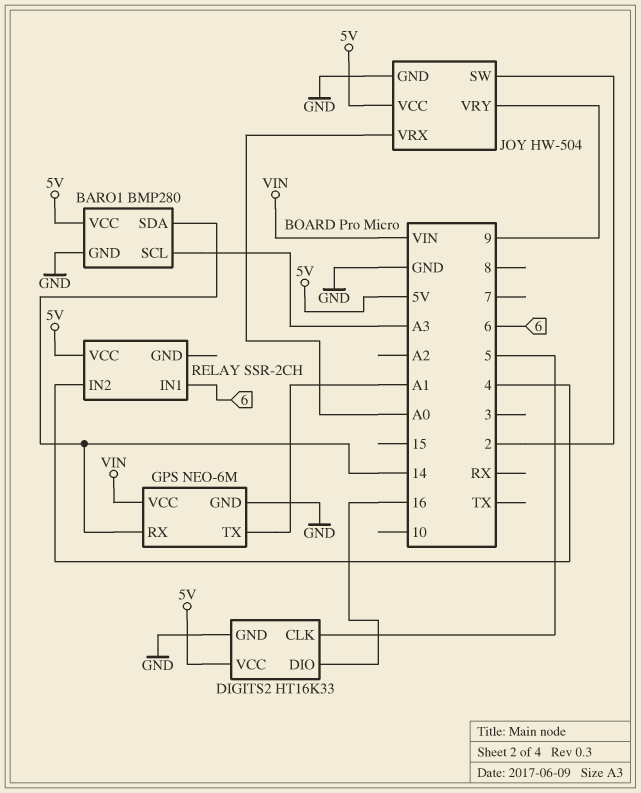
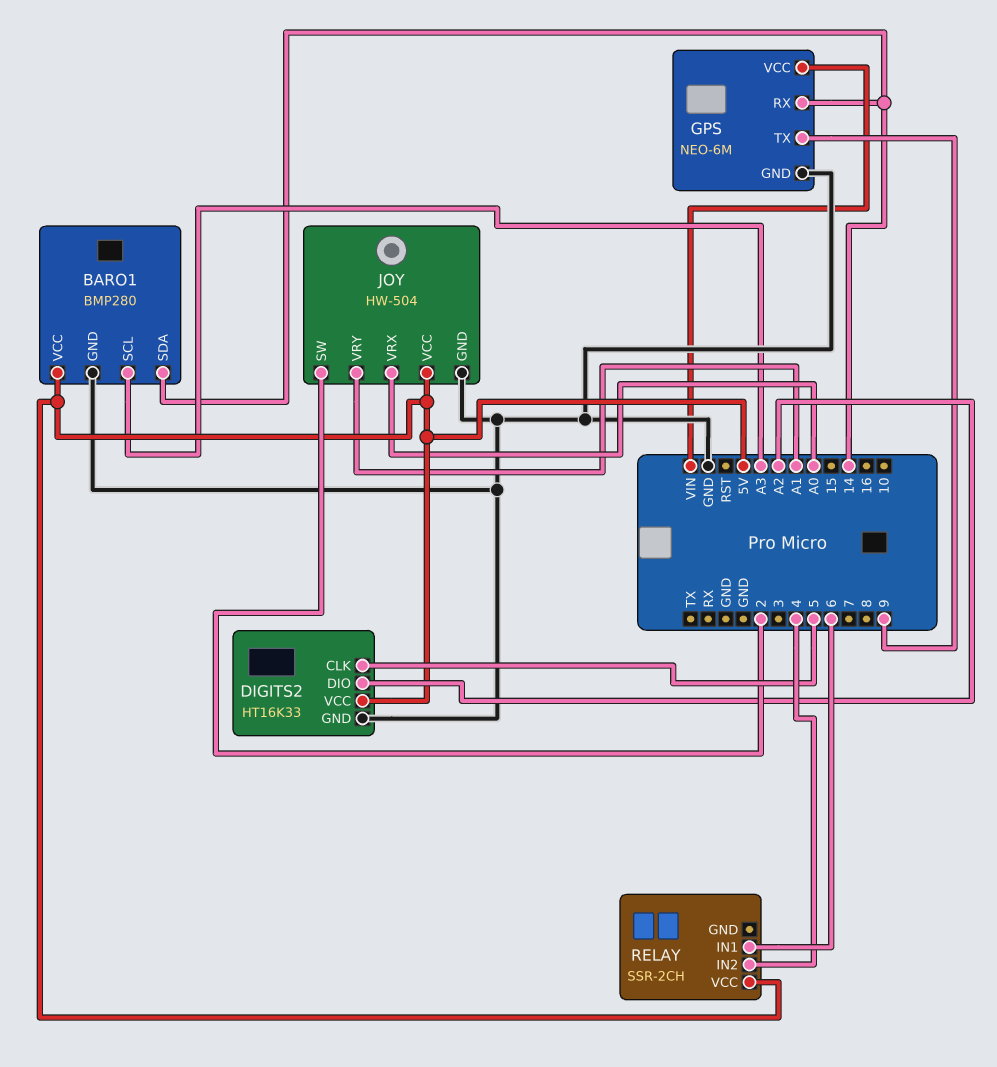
DIGITS2 pin DIO: 16 -> A2
GPS pin TX: A1 -> 9
JOY pin VRY: 9 -> A1

